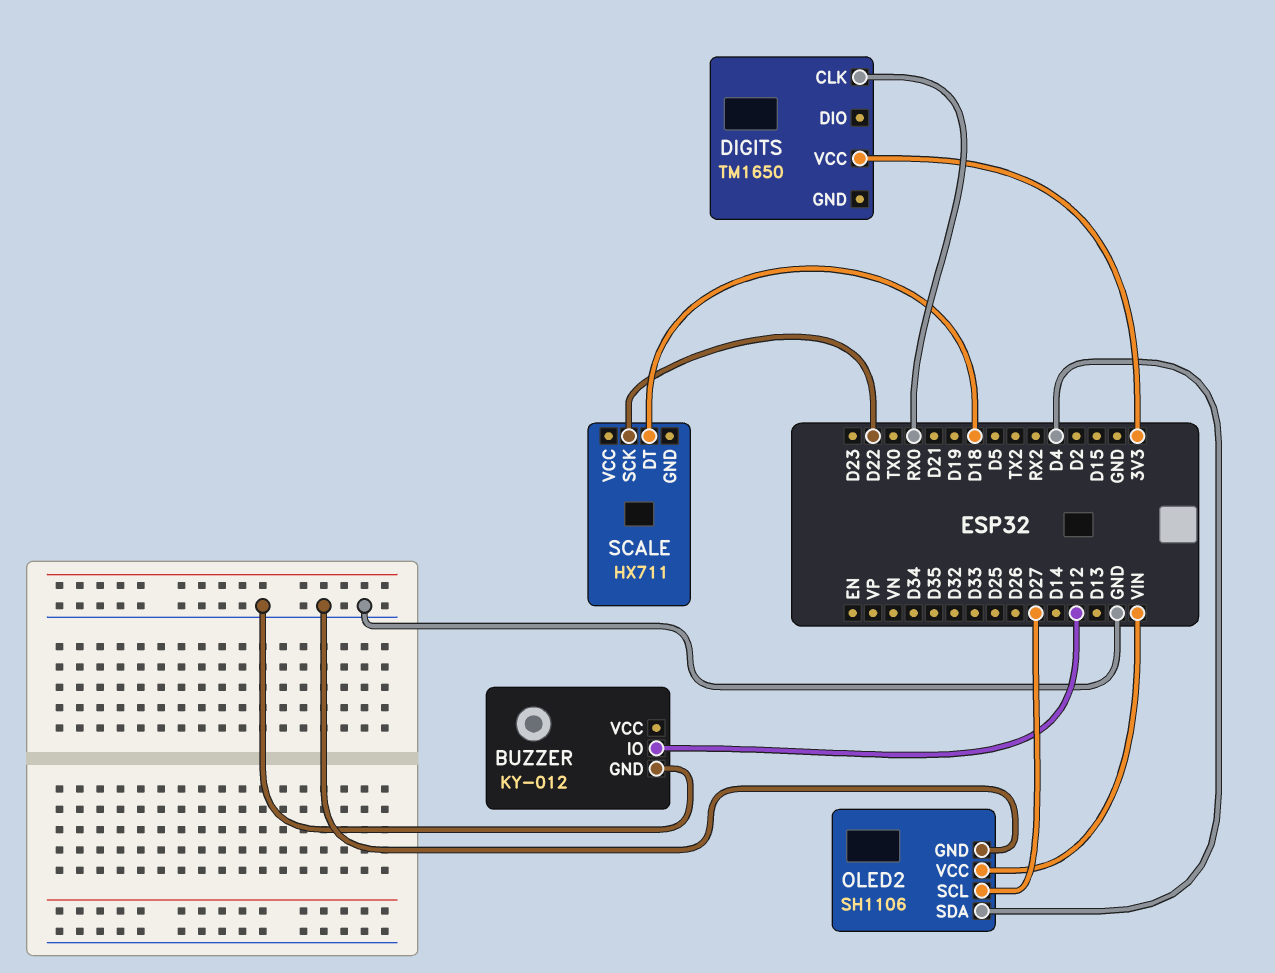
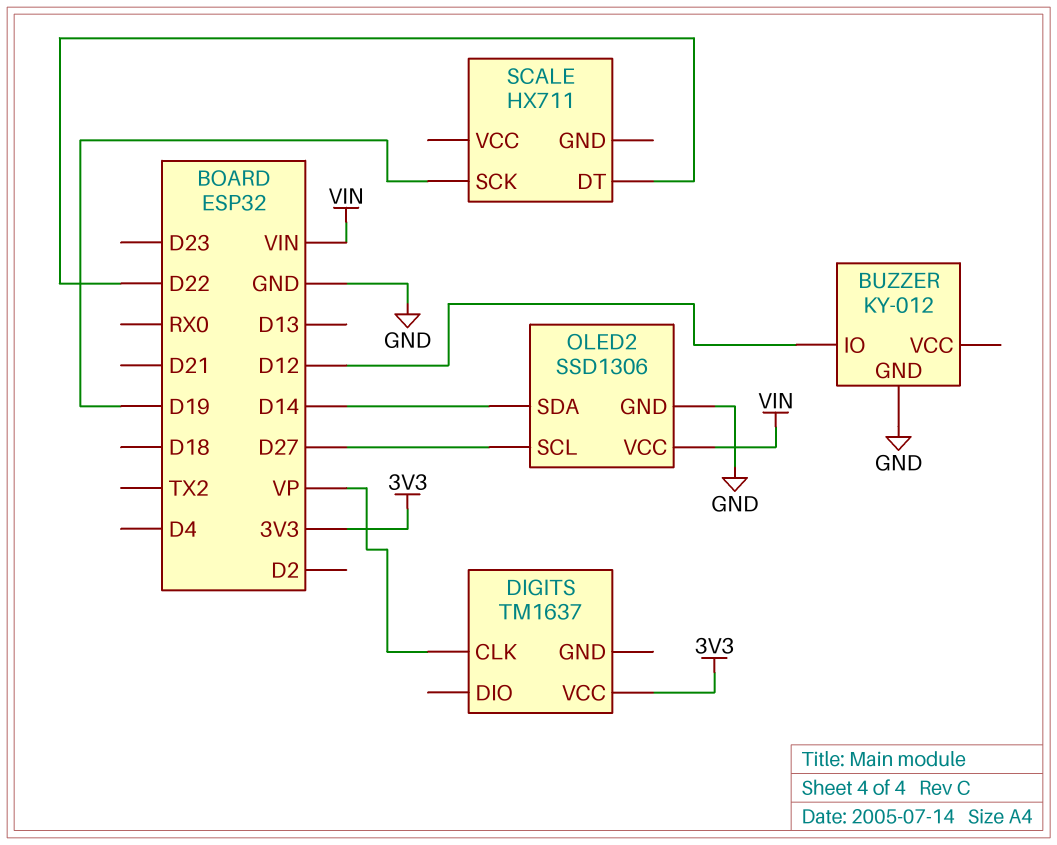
DIGITS: TM1650 -> TM1637
DIGITS pin CLK: RX0 -> VP
OLED2: SH1106 -> SSD1306
OLED2 pin SDA: D4 -> D14
SCALE pin DT: D18 -> D22
SCALE pin SCK: D22 -> D19

